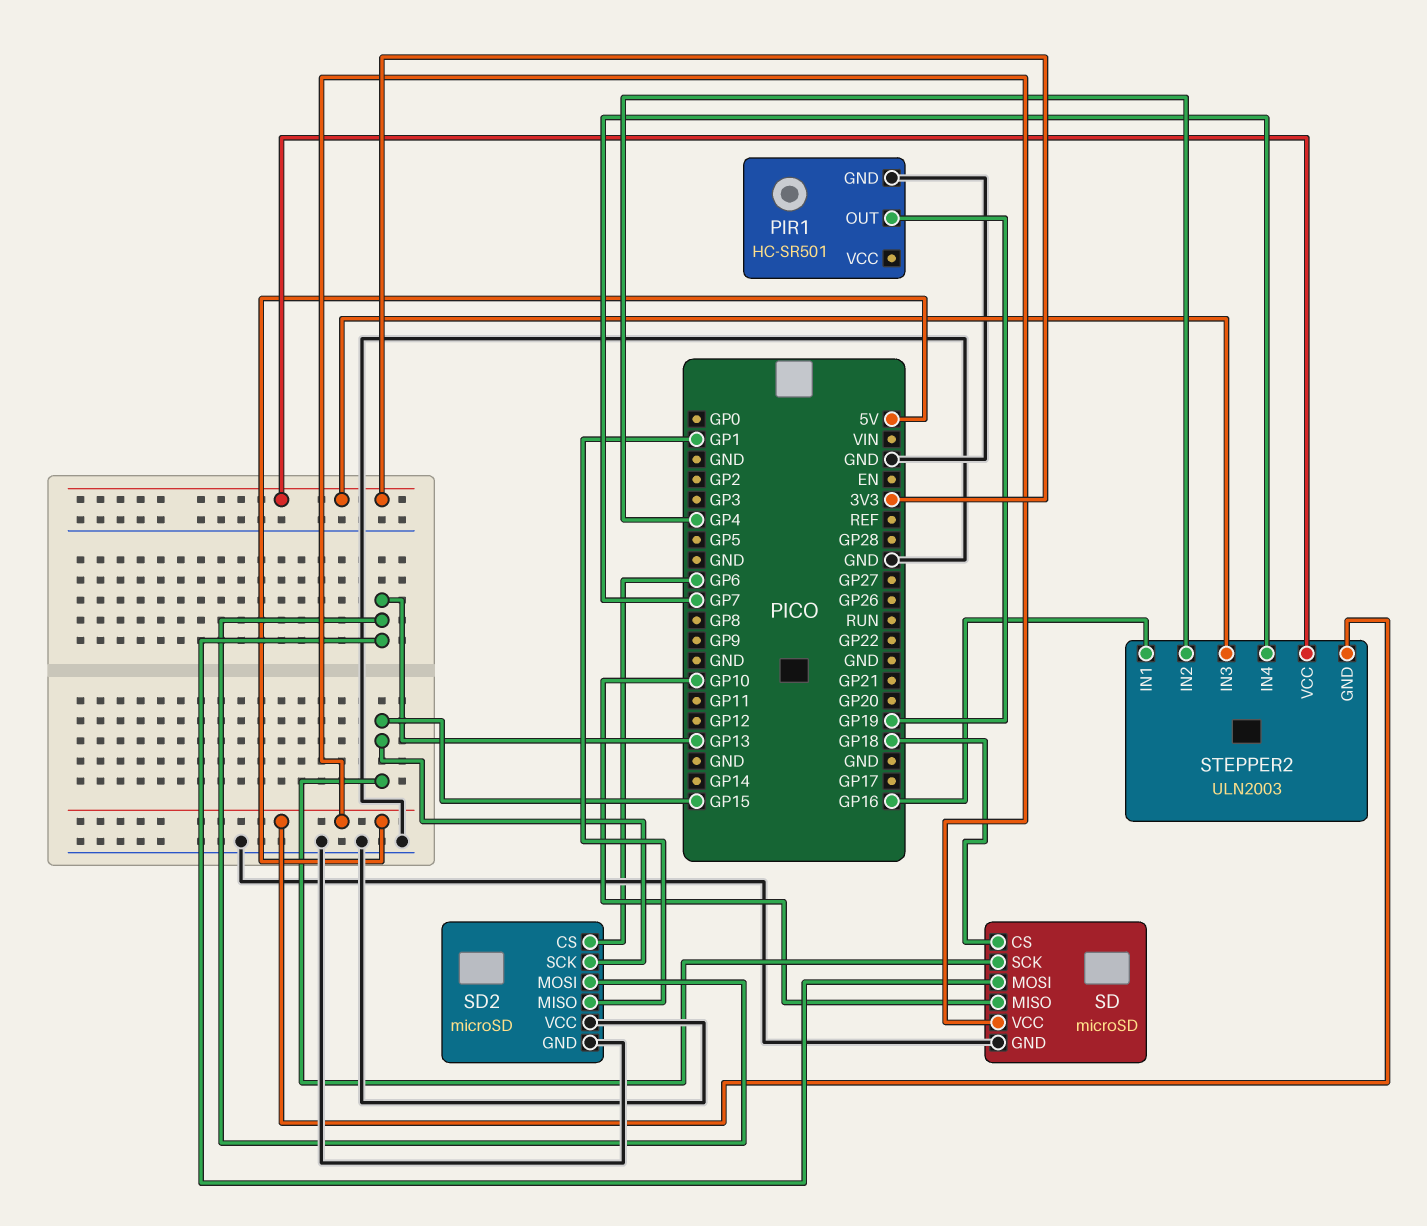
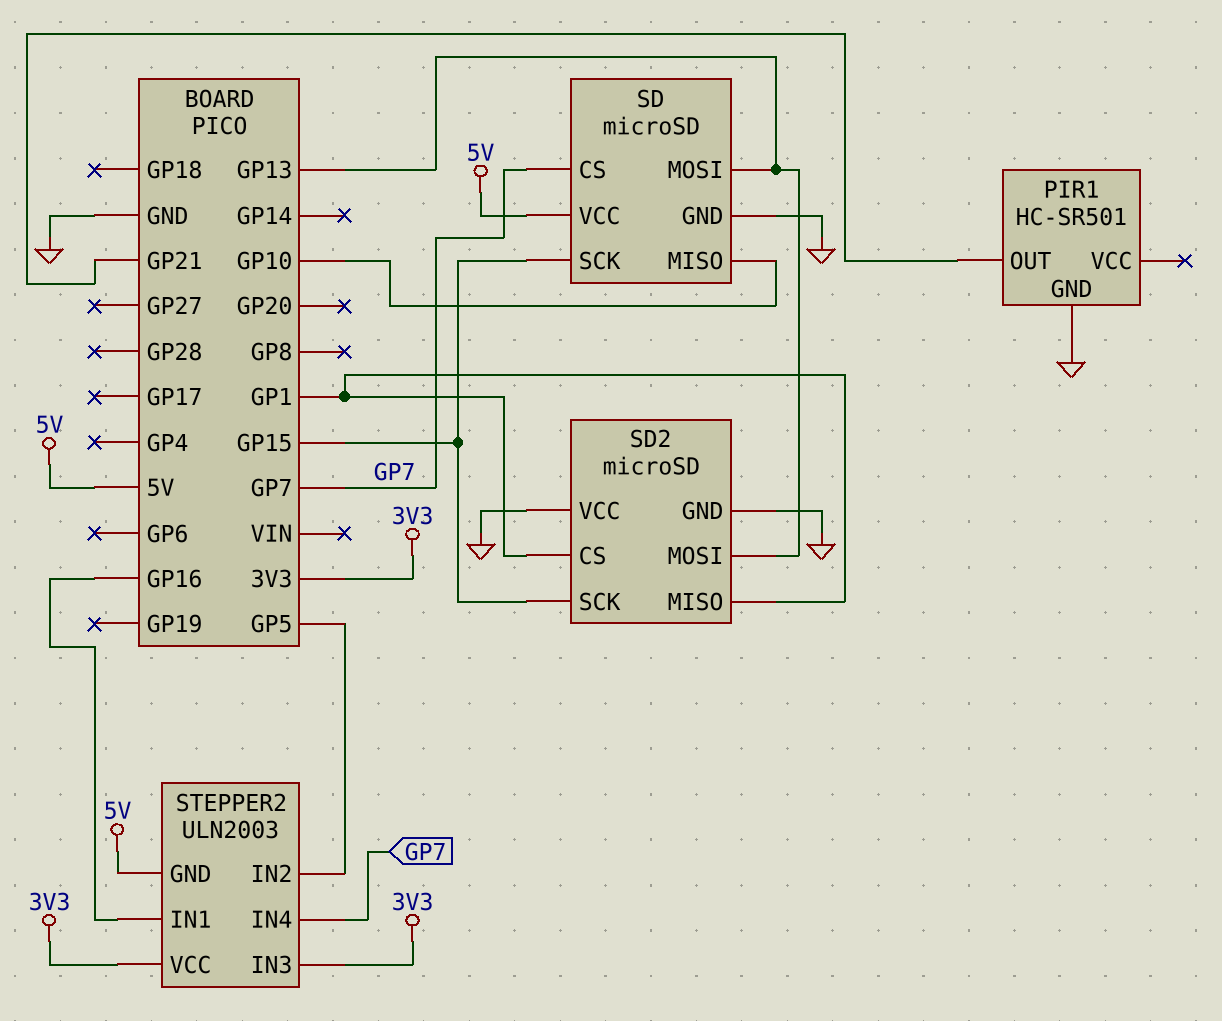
PIR1 pin OUT: GP19 -> GP21
SD pin CS: GP18 -> GP7
SD2 pin CS: GP6 -> GP1
STEPPER2 pin IN2: GP4 -> GP5

